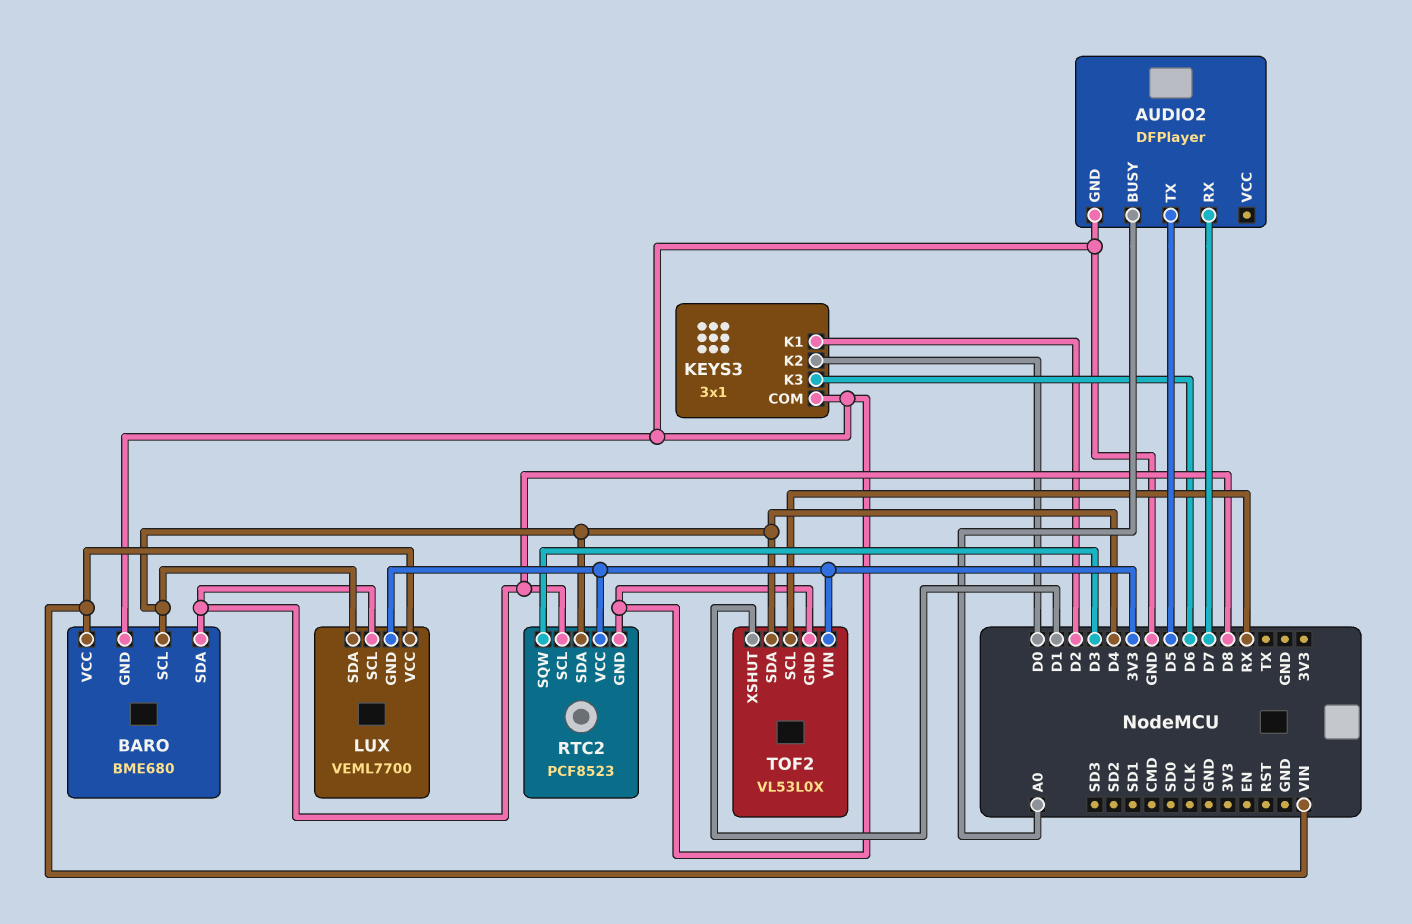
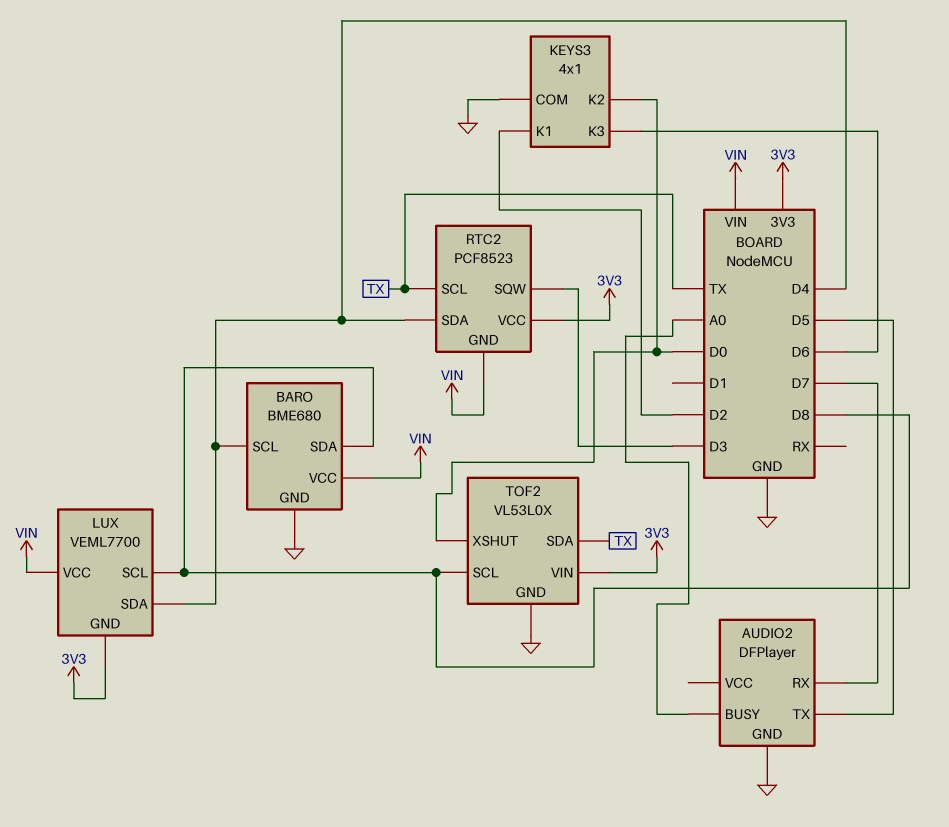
KEYS3: 3x1 -> 4x1
RTC2 pin GND: GND -> VIN
RTC2 pin SCL: D8 -> TX
TOF2 pin SCL: RX -> D8
TOF2 pin SDA: D4 -> TX
TOF2 pin XSHUT: D1 -> D0

